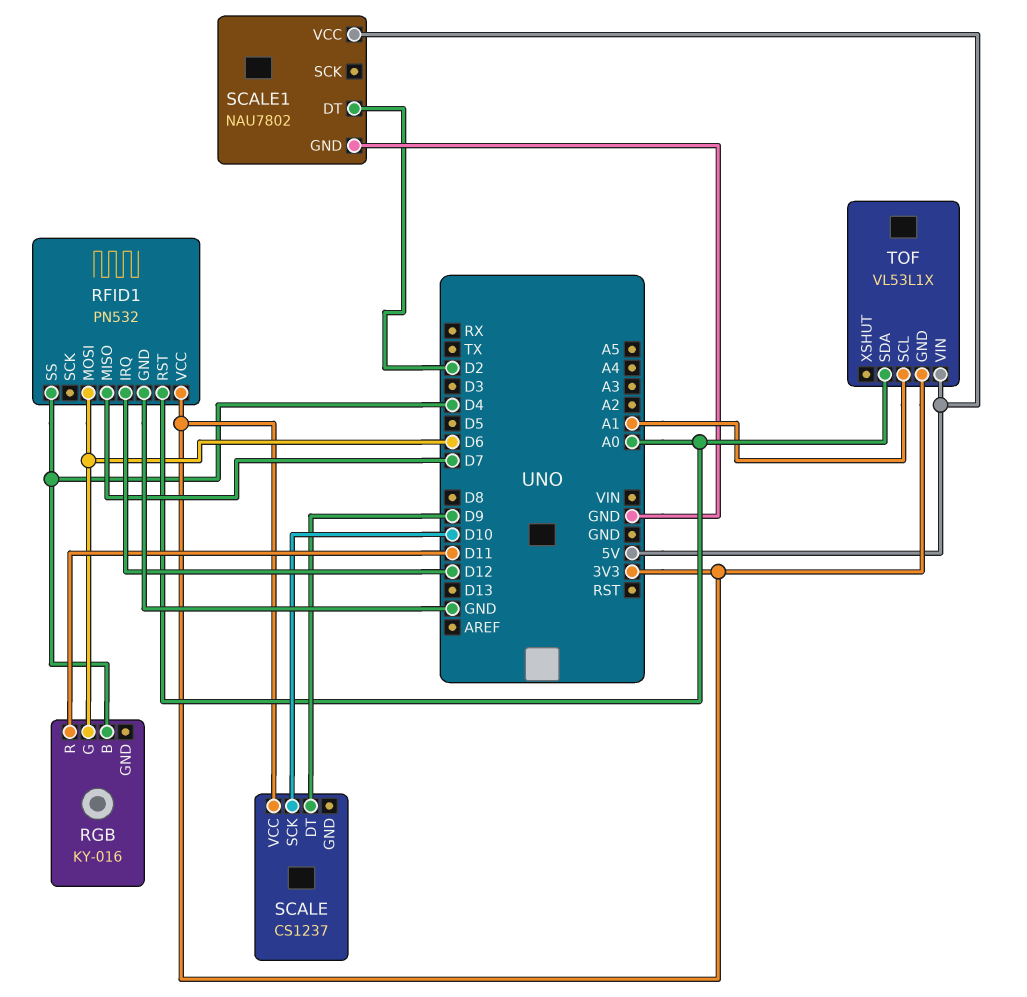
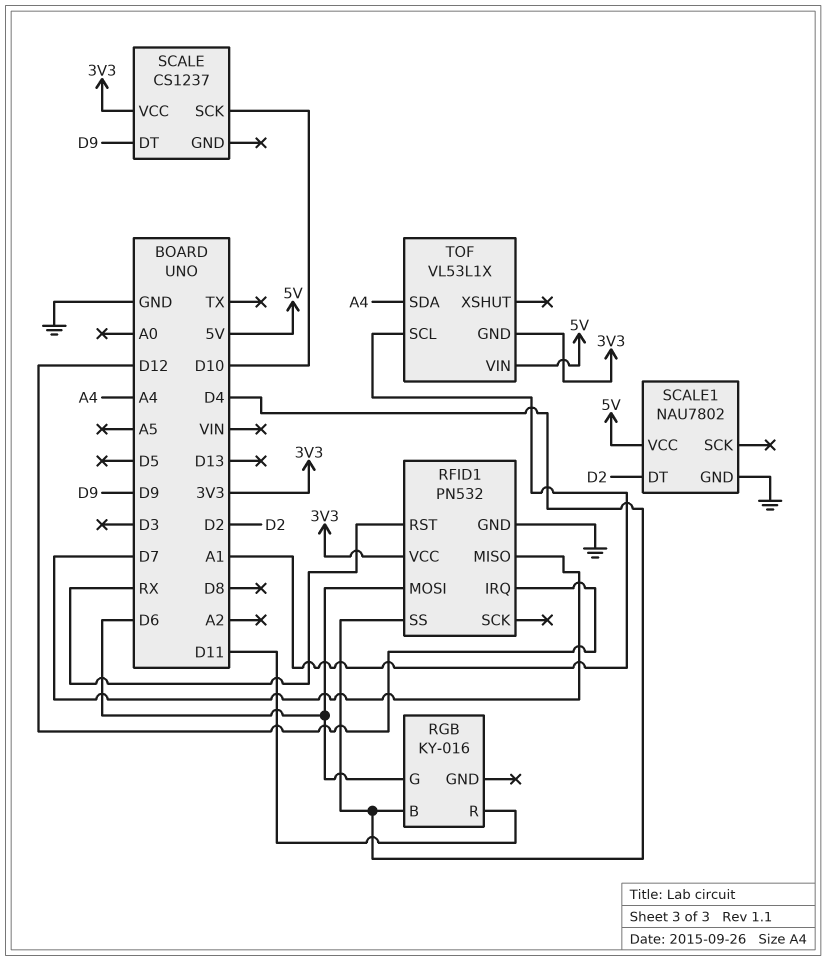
RFID1 pin RST: A0 -> RX
TOF pin SDA: A0 -> A4

